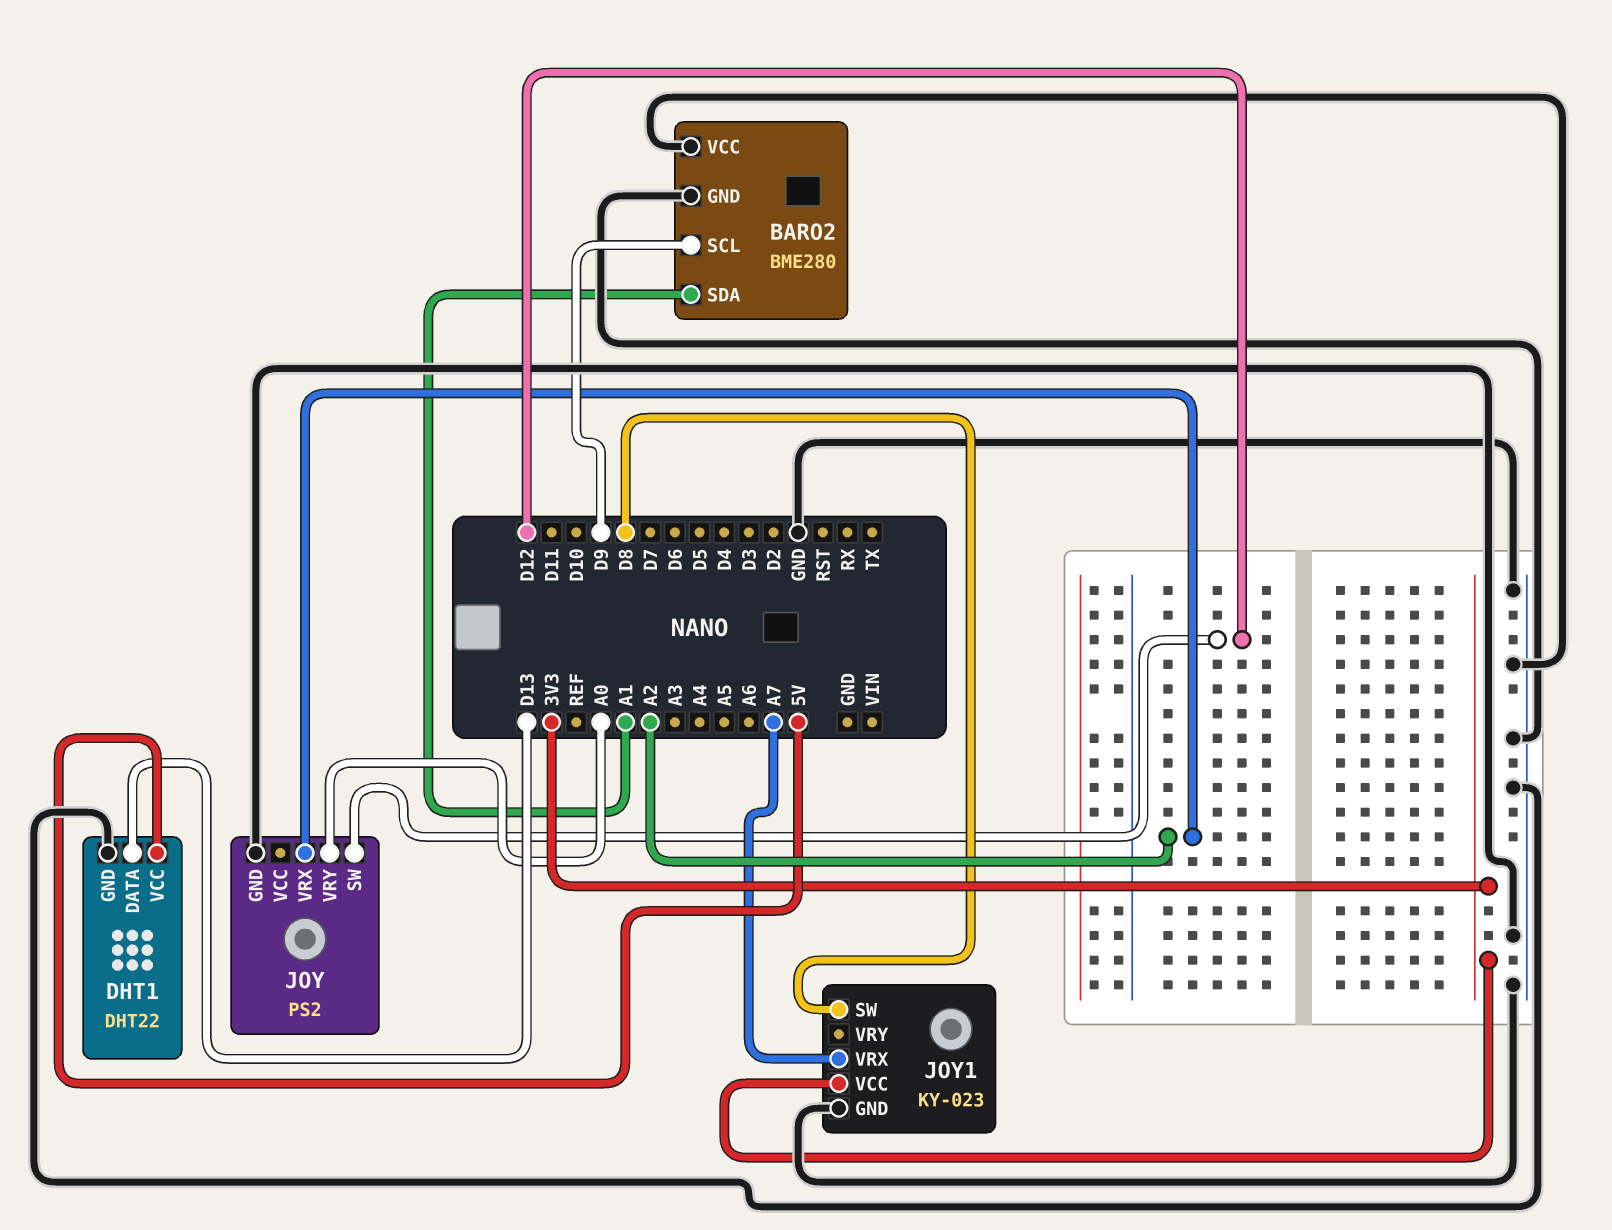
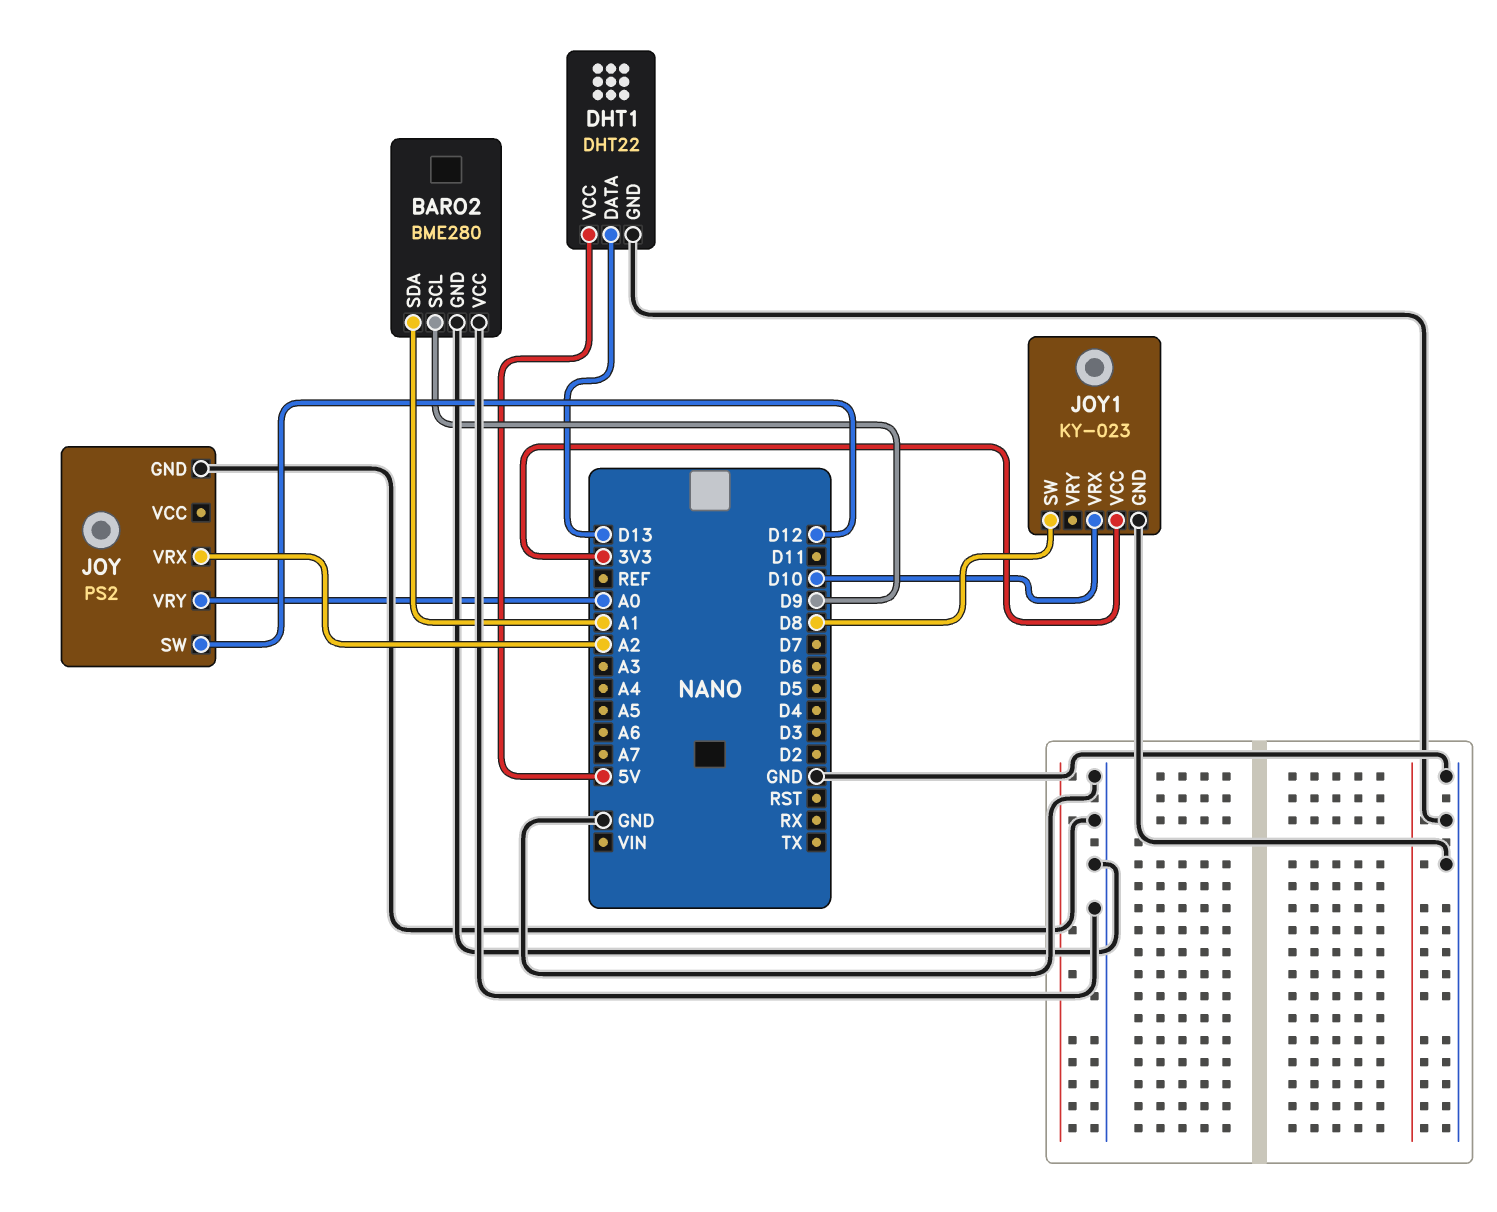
JOY1 pin VRX: A7 -> D10

